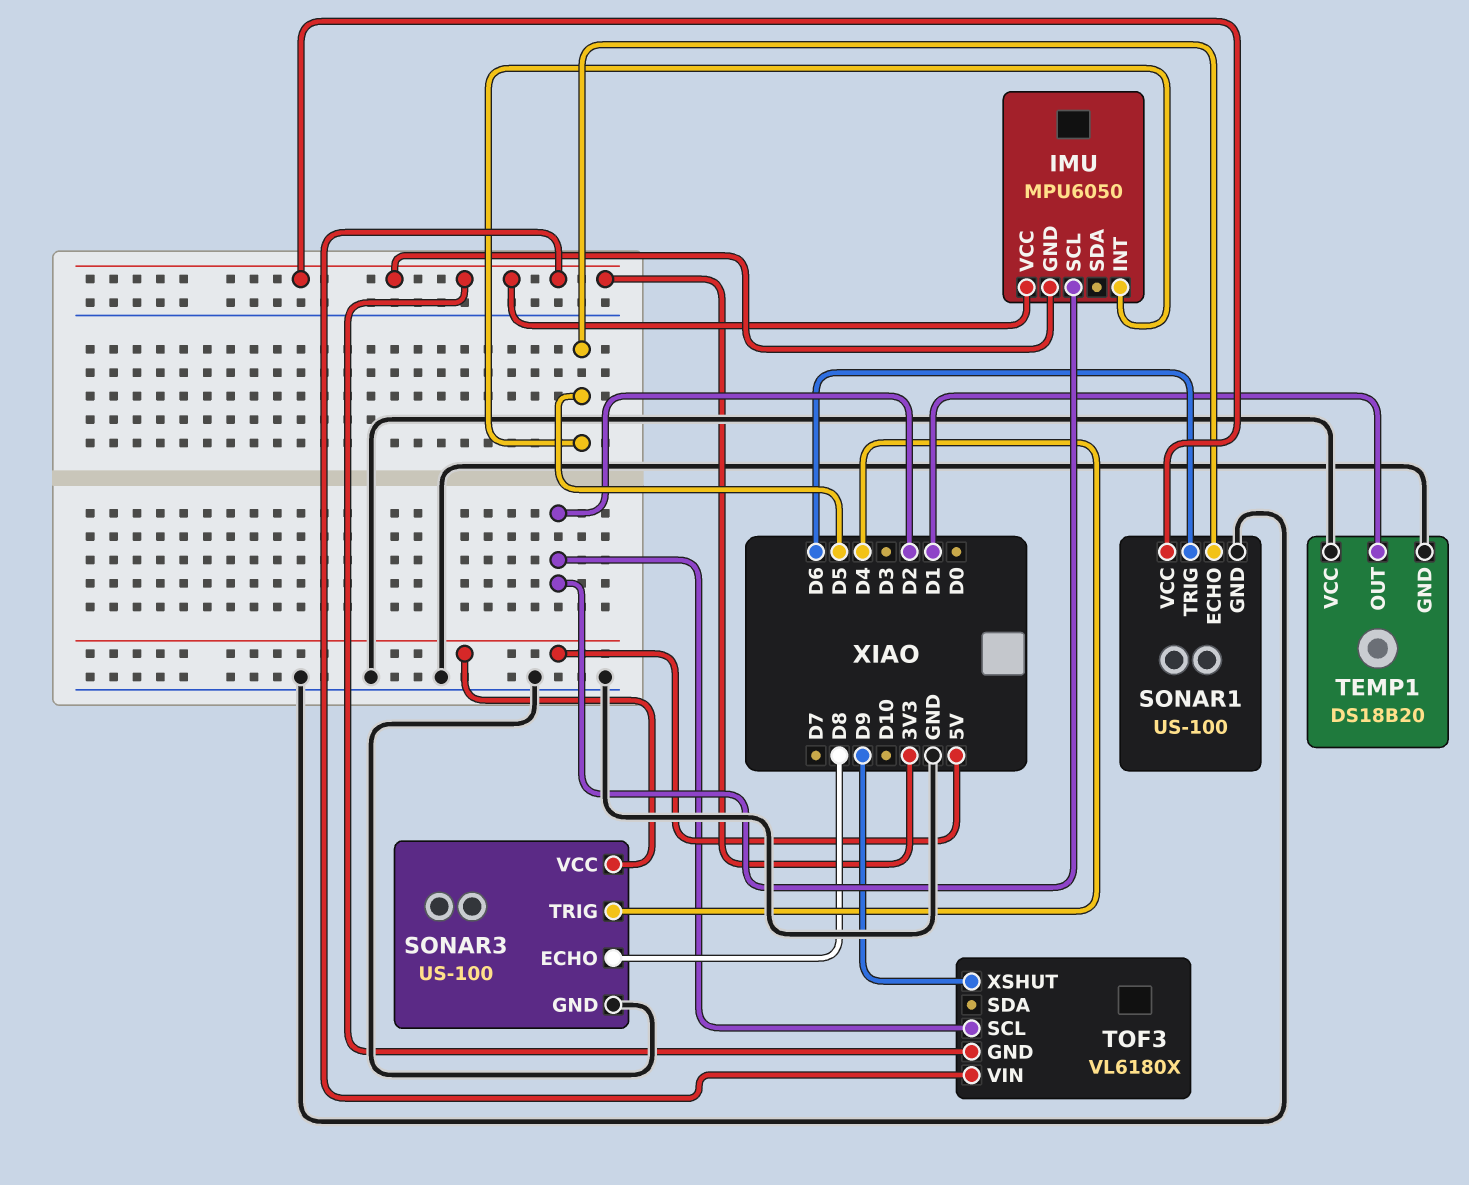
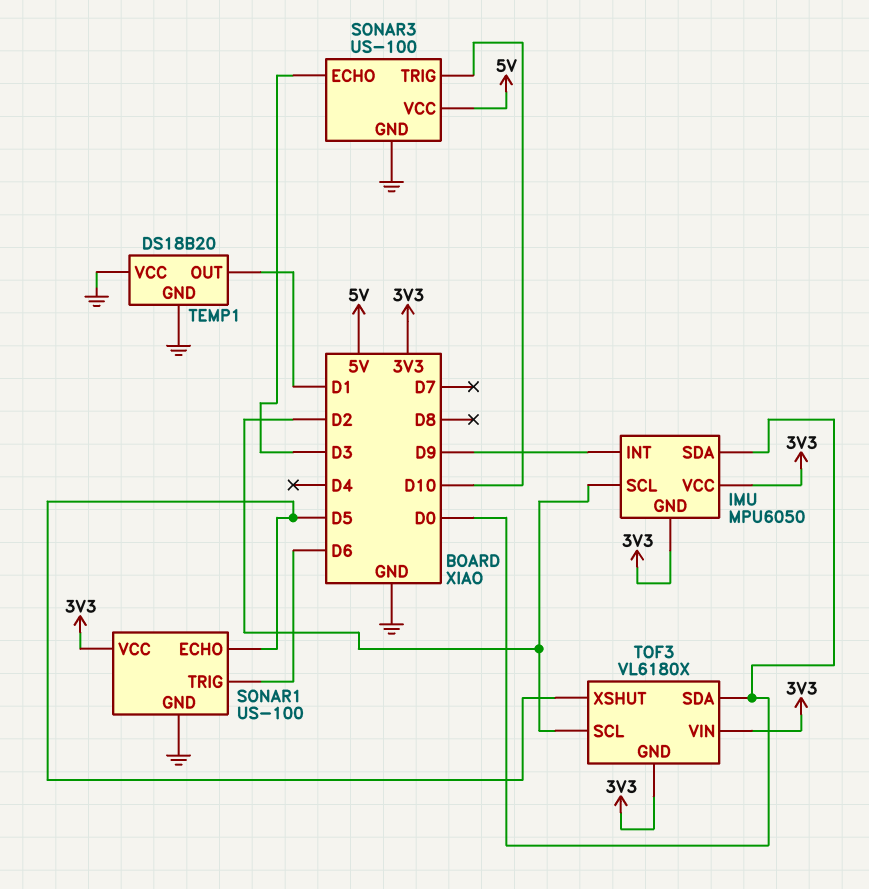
IMU pin INT: D5 -> D9
IMU pin SDA: none -> D0
SONAR3 pin ECHO: D8 -> D3
SONAR3 pin TRIG: D4 -> D10
TOF3 pin SDA: none -> D0
TOF3 pin XSHUT: D9 -> D5

